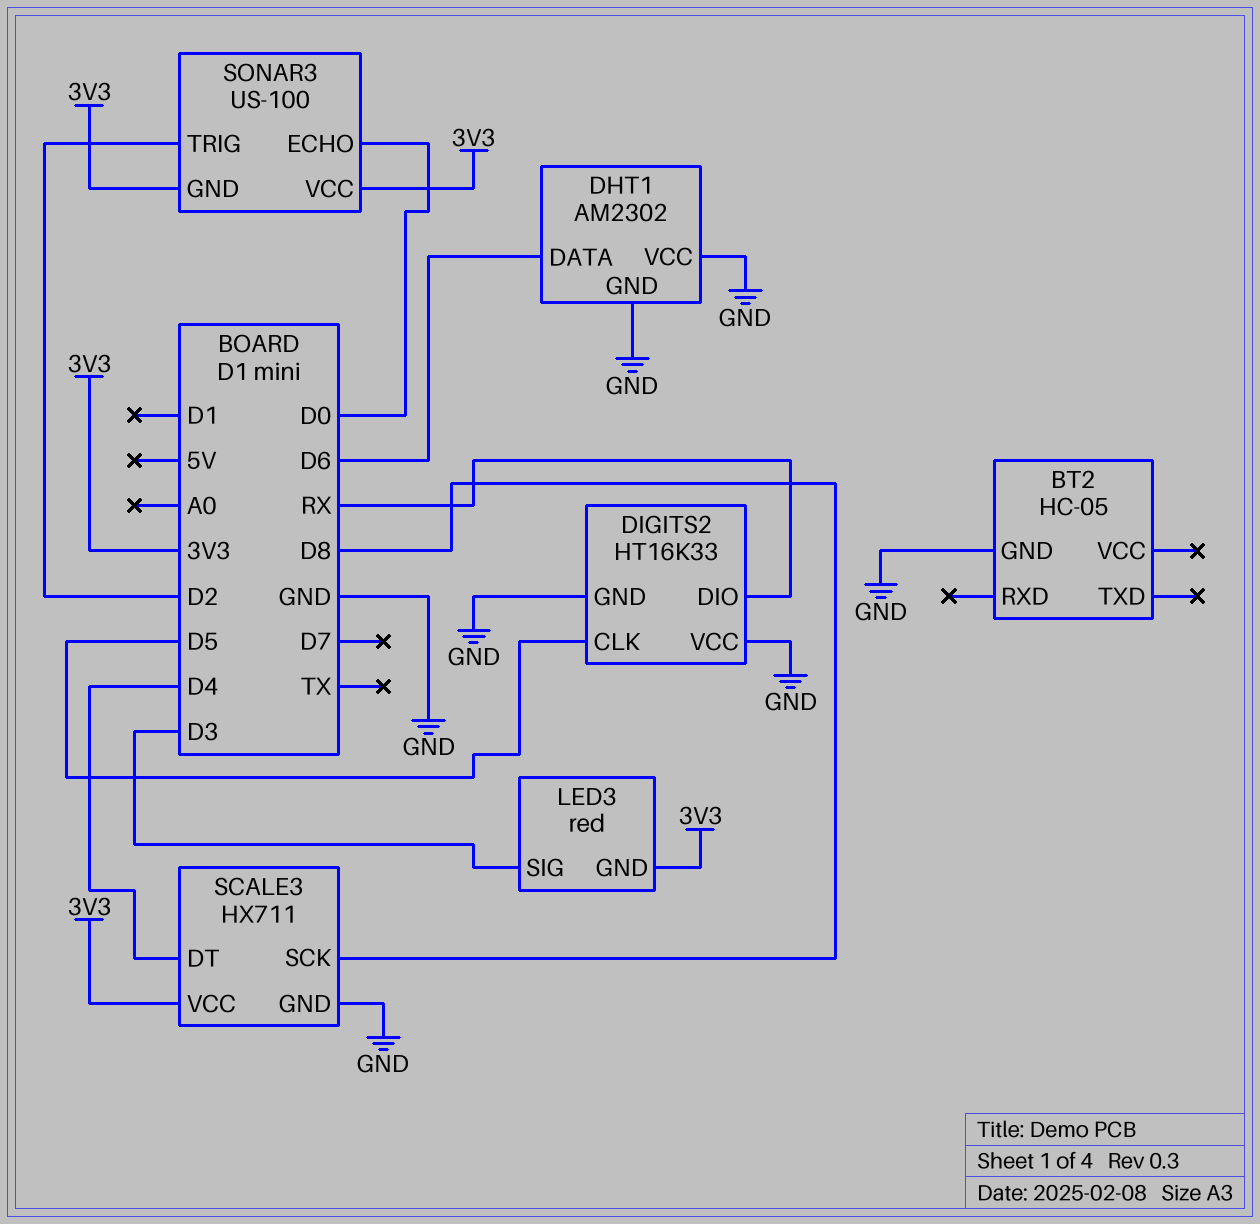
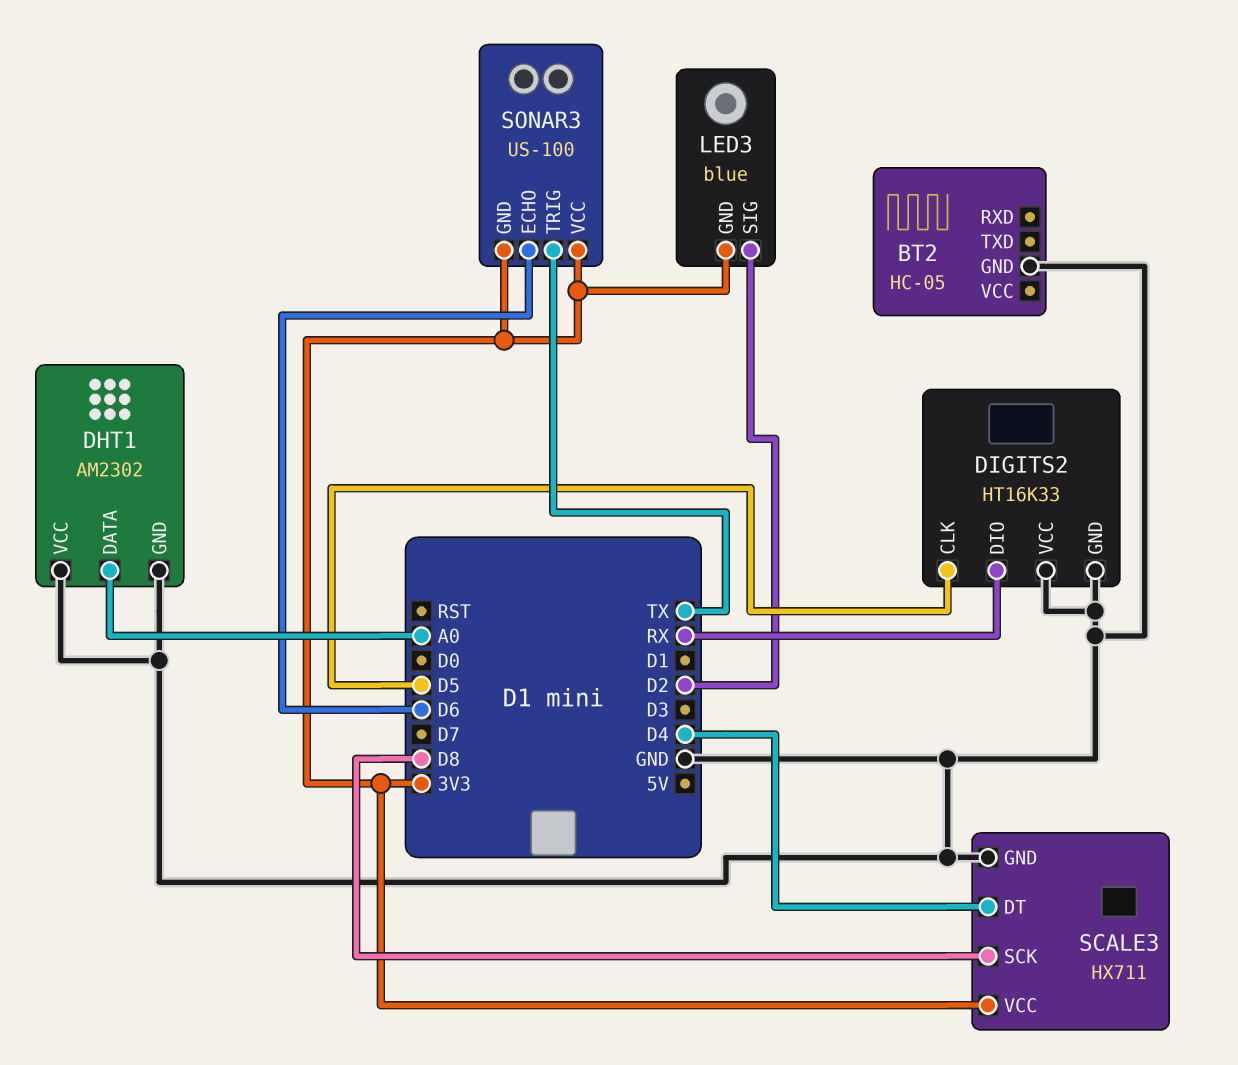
DHT1 pin DATA: D6 -> A0
LED3: red -> blue
LED3 pin SIG: D3 -> D2
SONAR3 pin ECHO: D0 -> D6
SONAR3 pin TRIG: D2 -> TX

